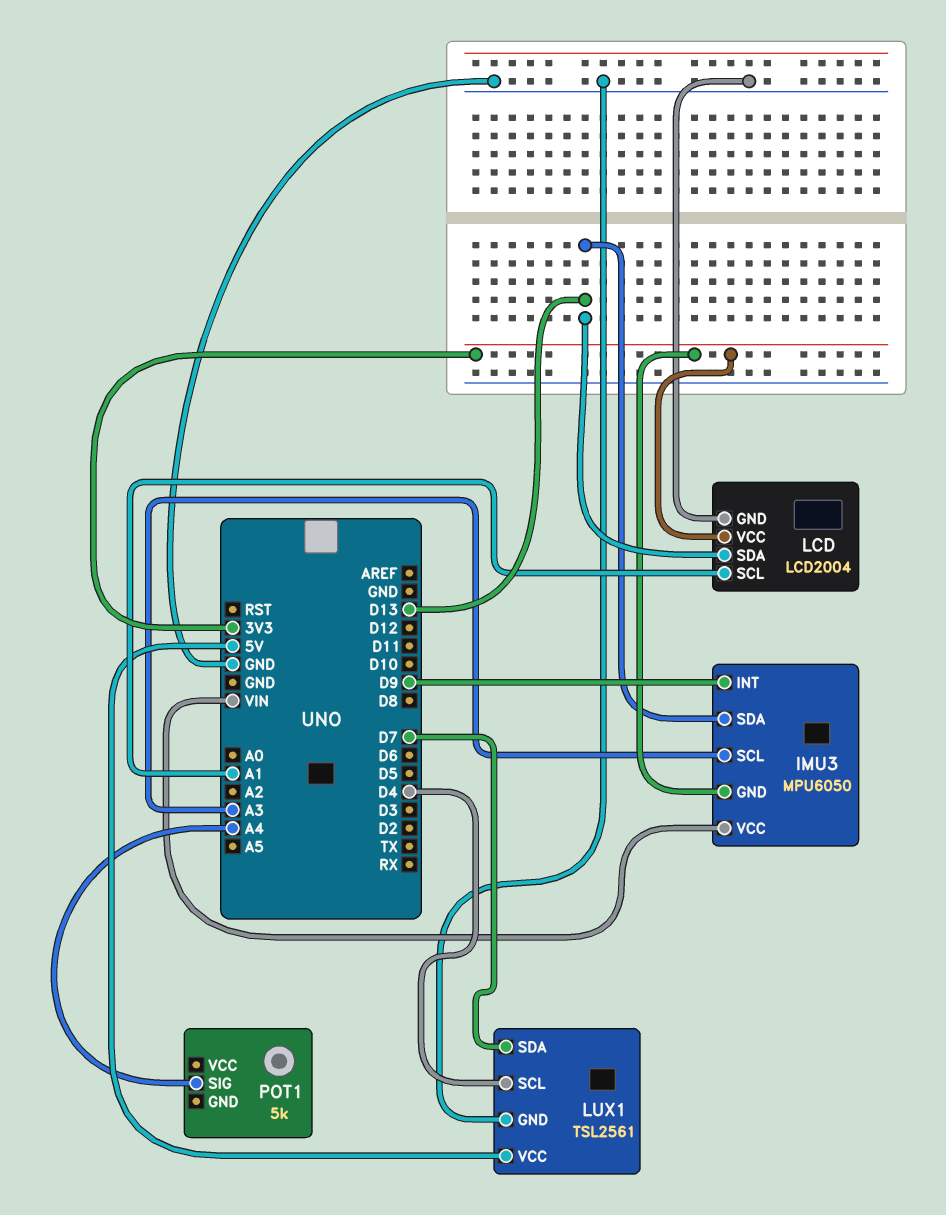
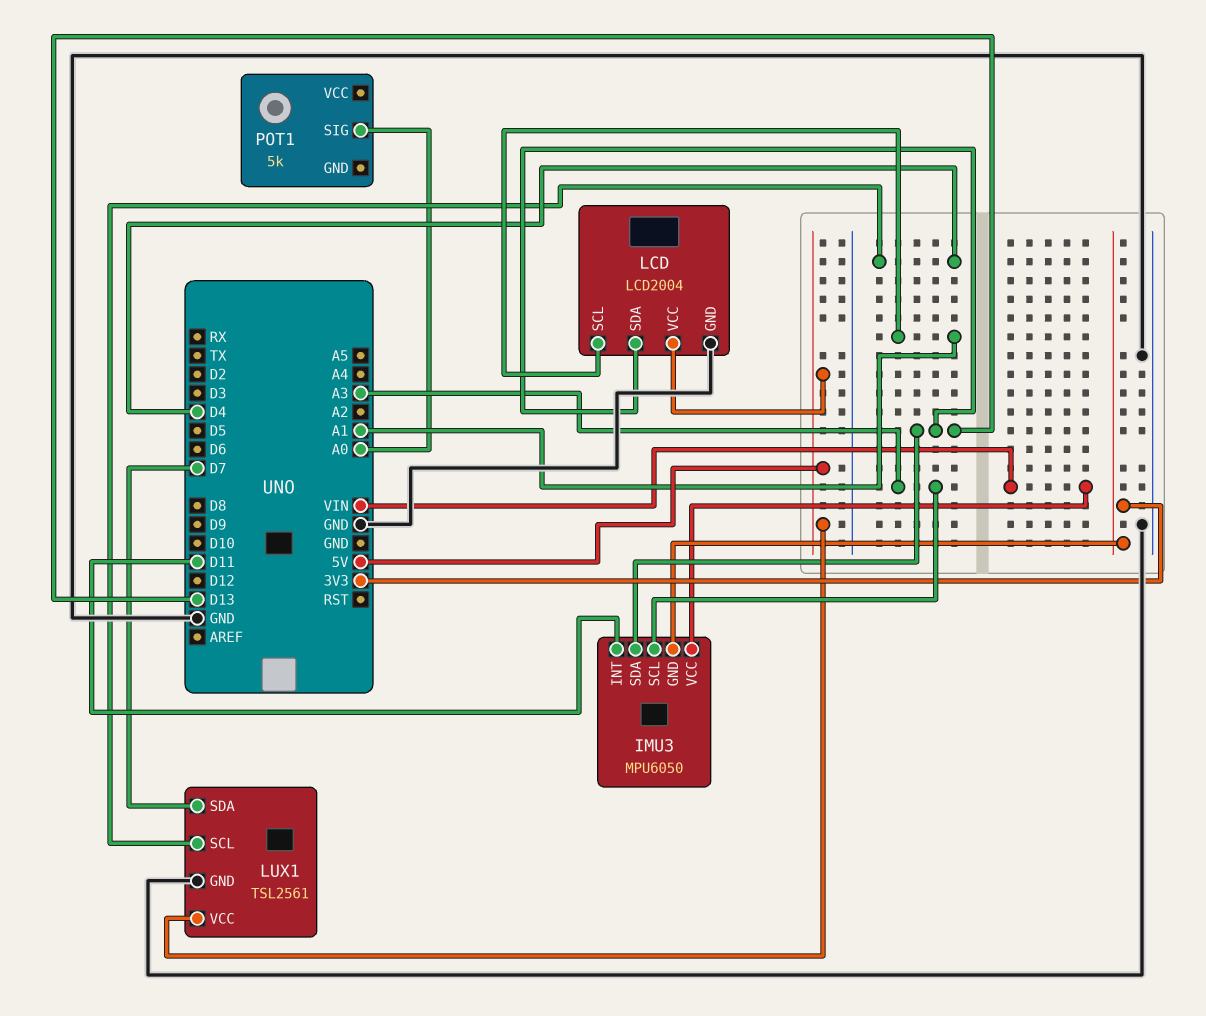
IMU3 pin INT: D9 -> D11
LCD pin VCC: 3V3 -> 5V
POT1 pin SIG: A4 -> A0

